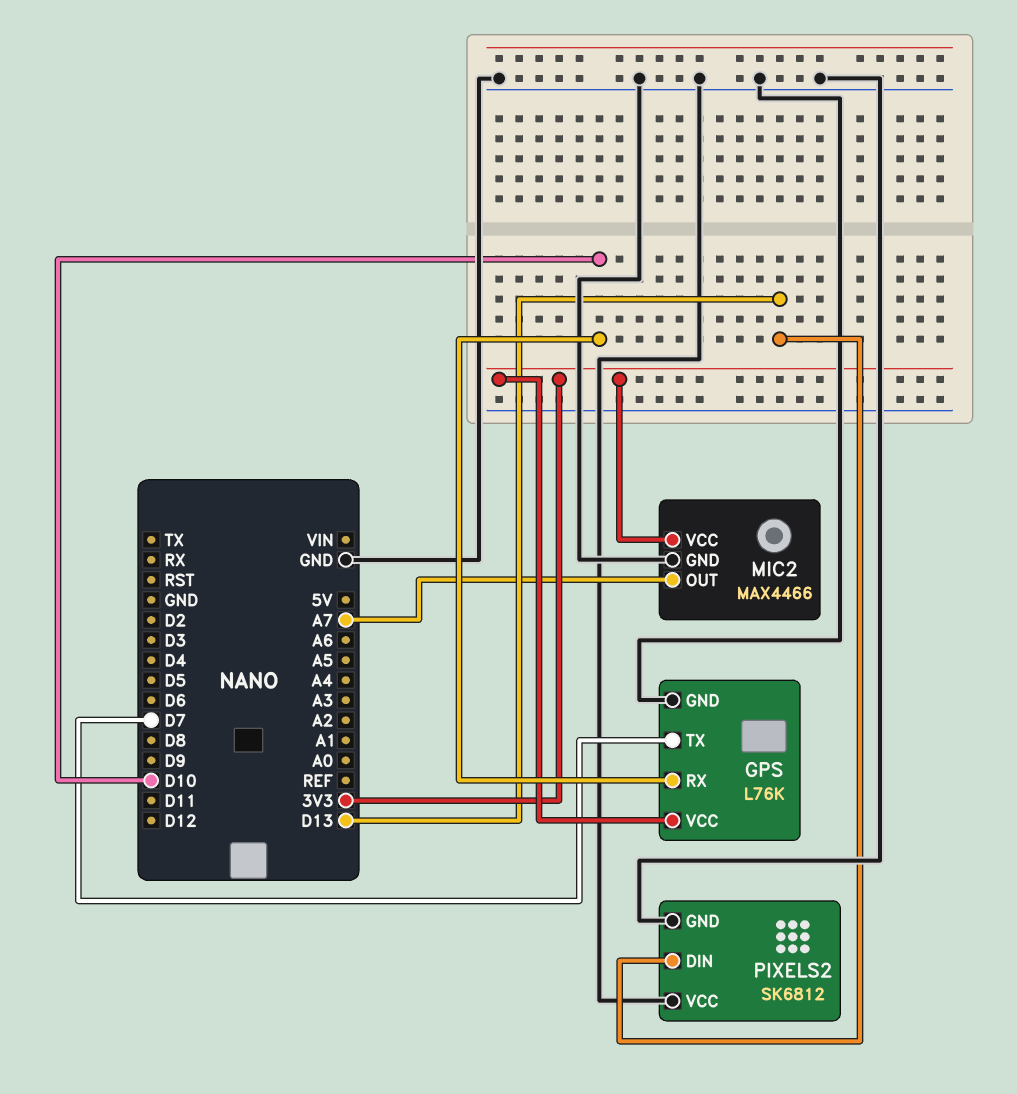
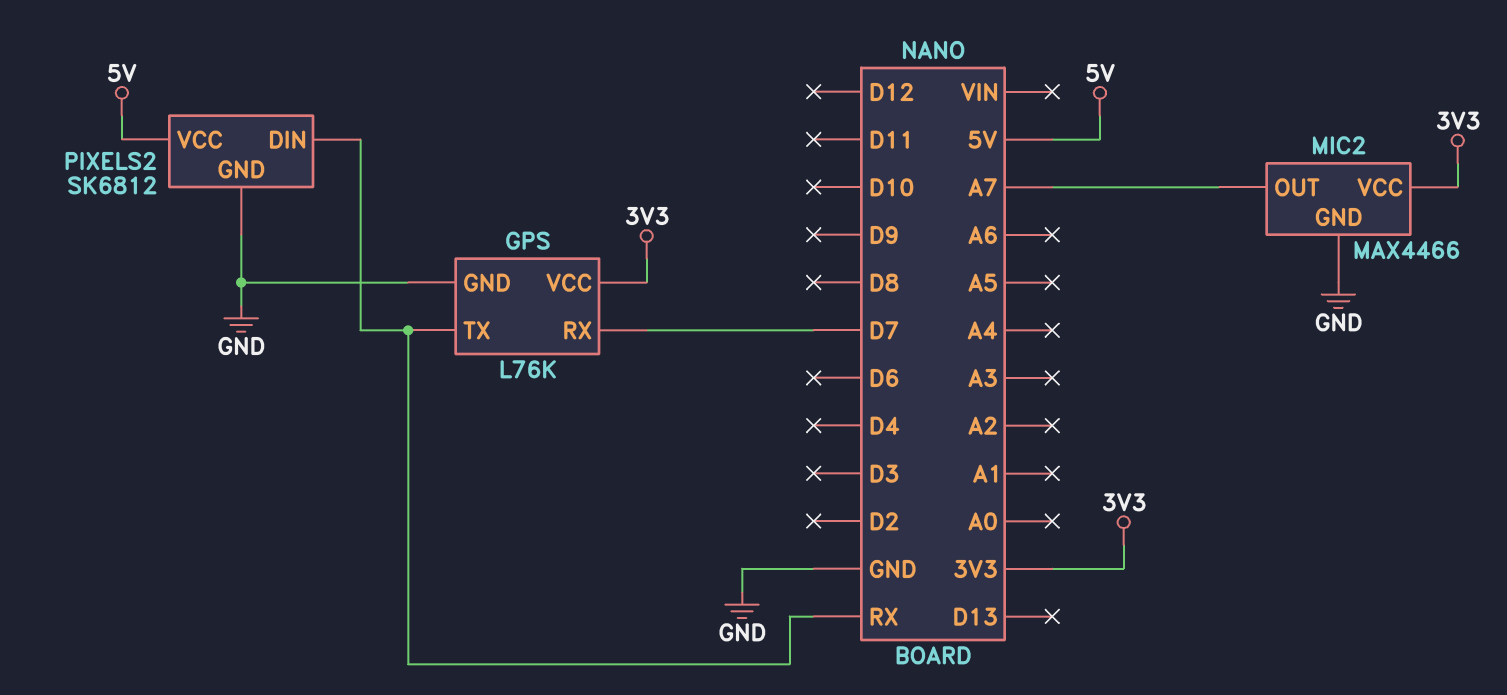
GPS pin RX: D10 -> D7
GPS pin TX: D7 -> RX
PIXELS2 pin DIN: D13 -> RX
PIXELS2 pin VCC: GND -> 5V

